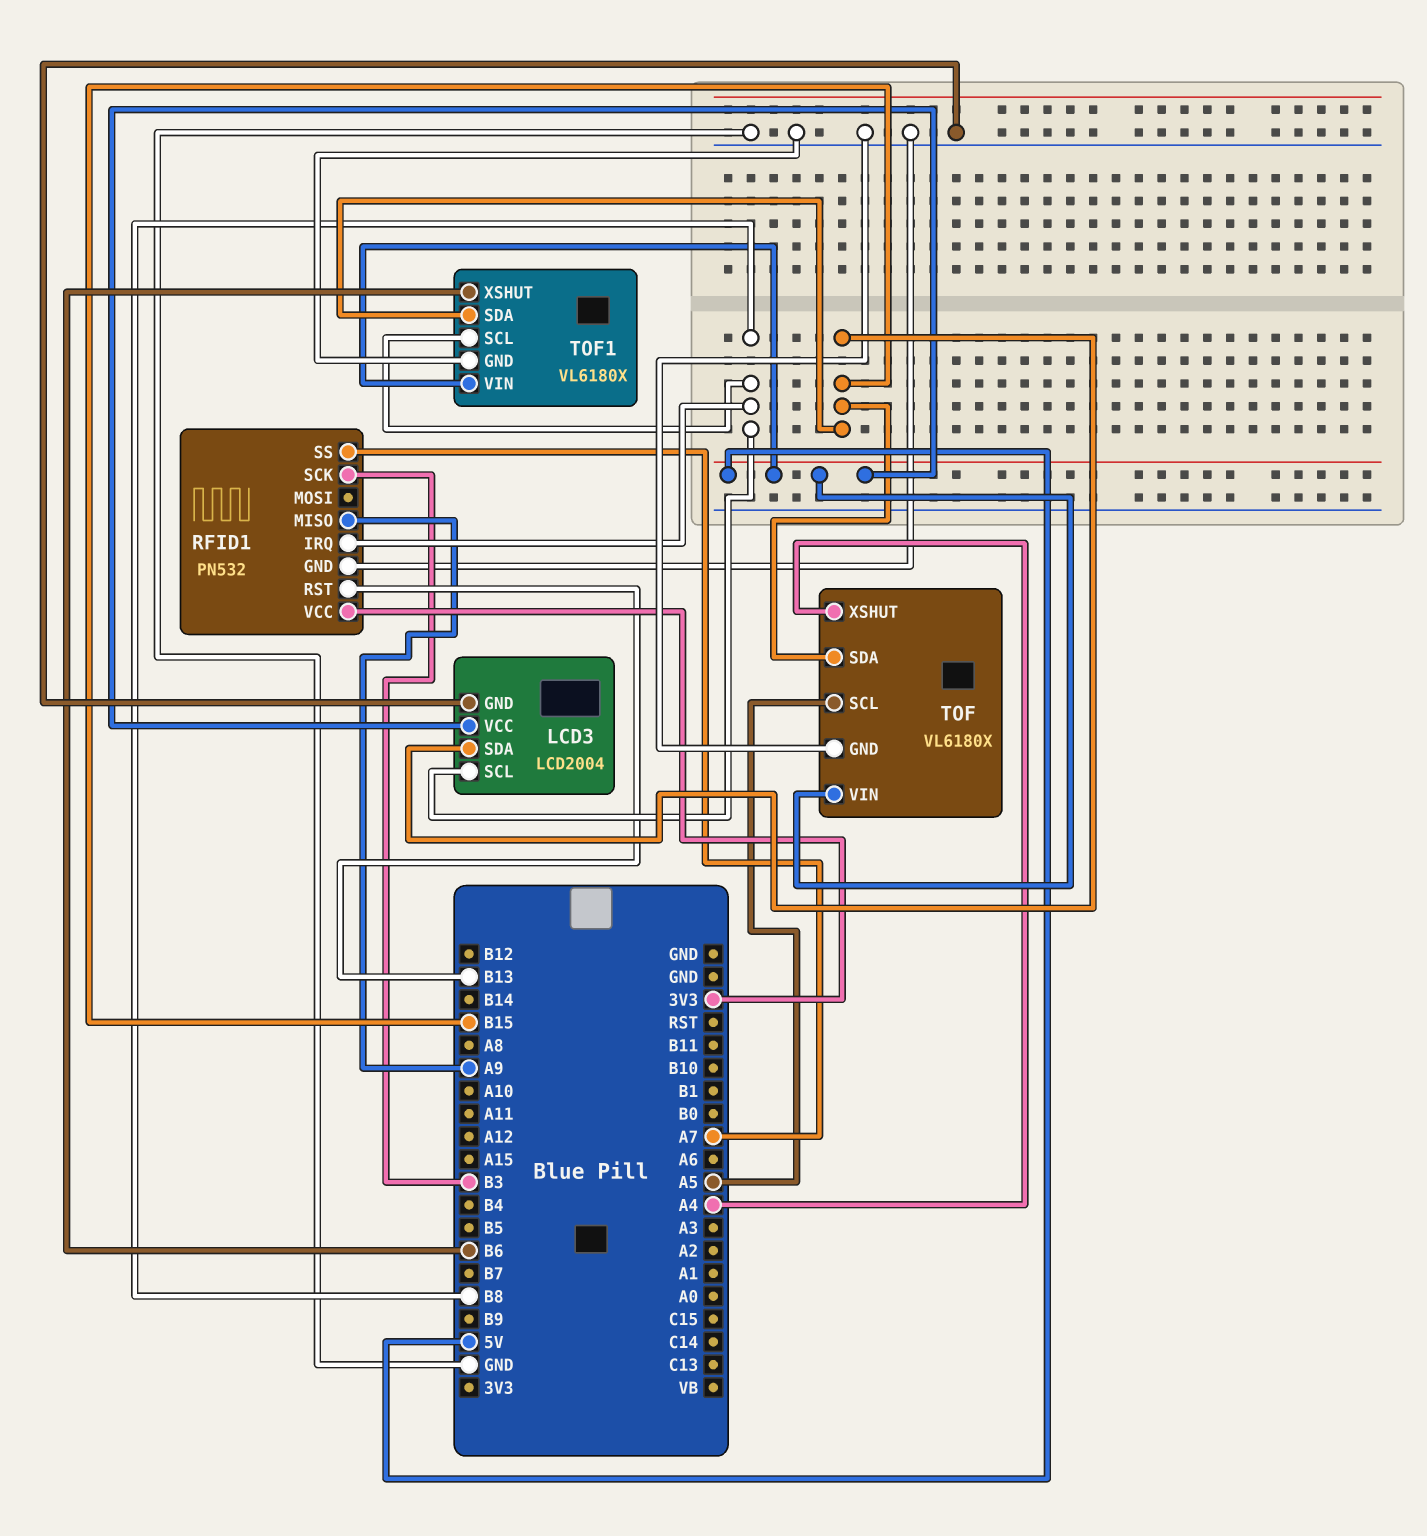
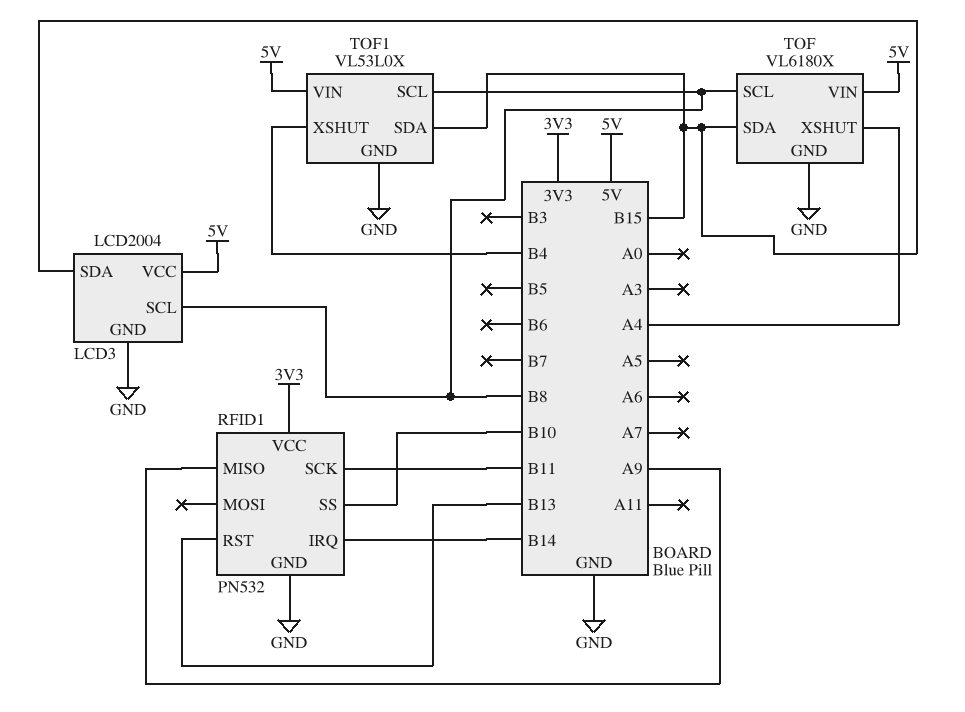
RFID1 pin IRQ: B8 -> B14
RFID1 pin SCK: B3 -> B11
RFID1 pin SS: A7 -> B10
TOF pin SCL: A5 -> B8
TOF1: VL6180X -> VL53L0X
TOF1 pin XSHUT: B6 -> B4

